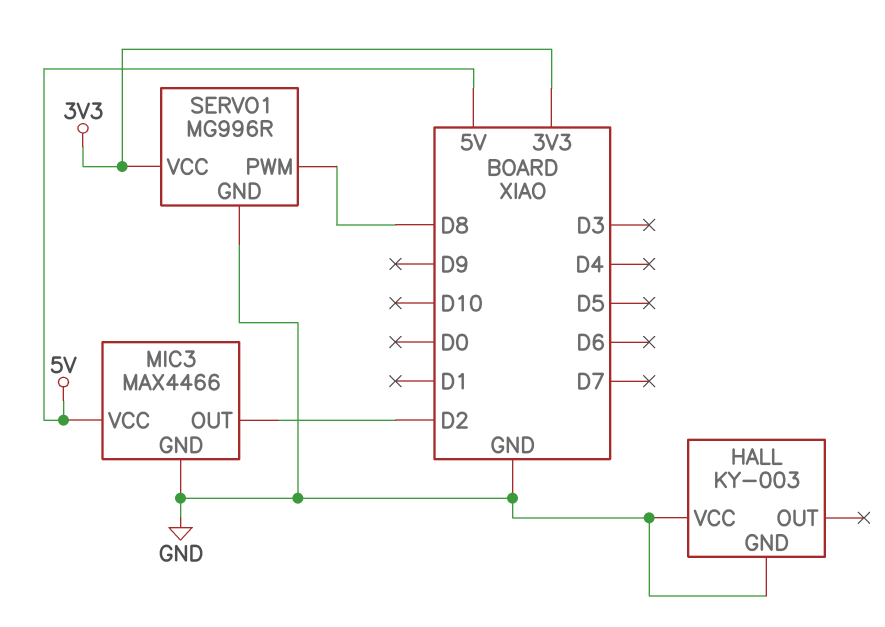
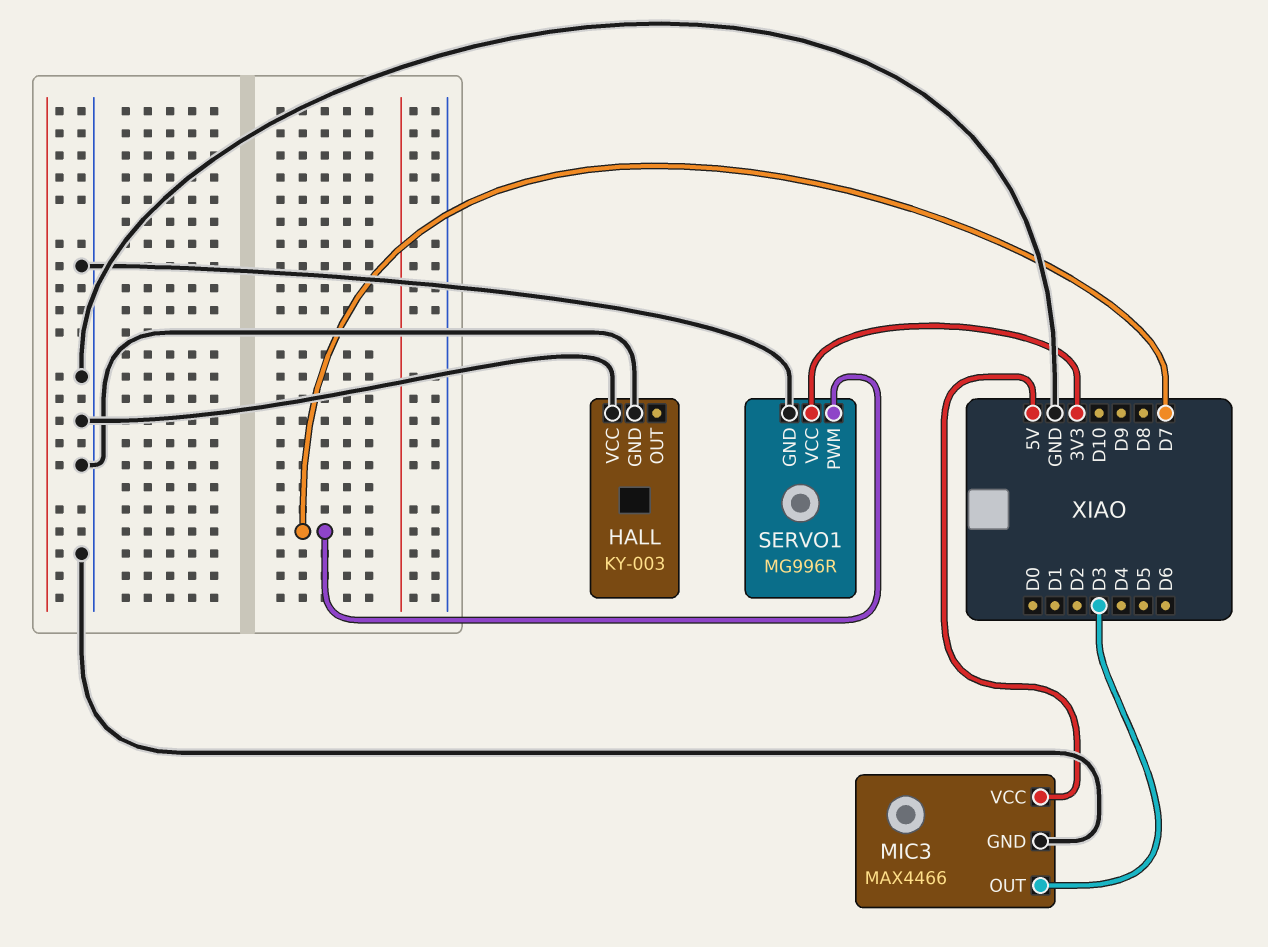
MIC3 pin OUT: D2 -> D3
SERVO1 pin PWM: D8 -> D7

